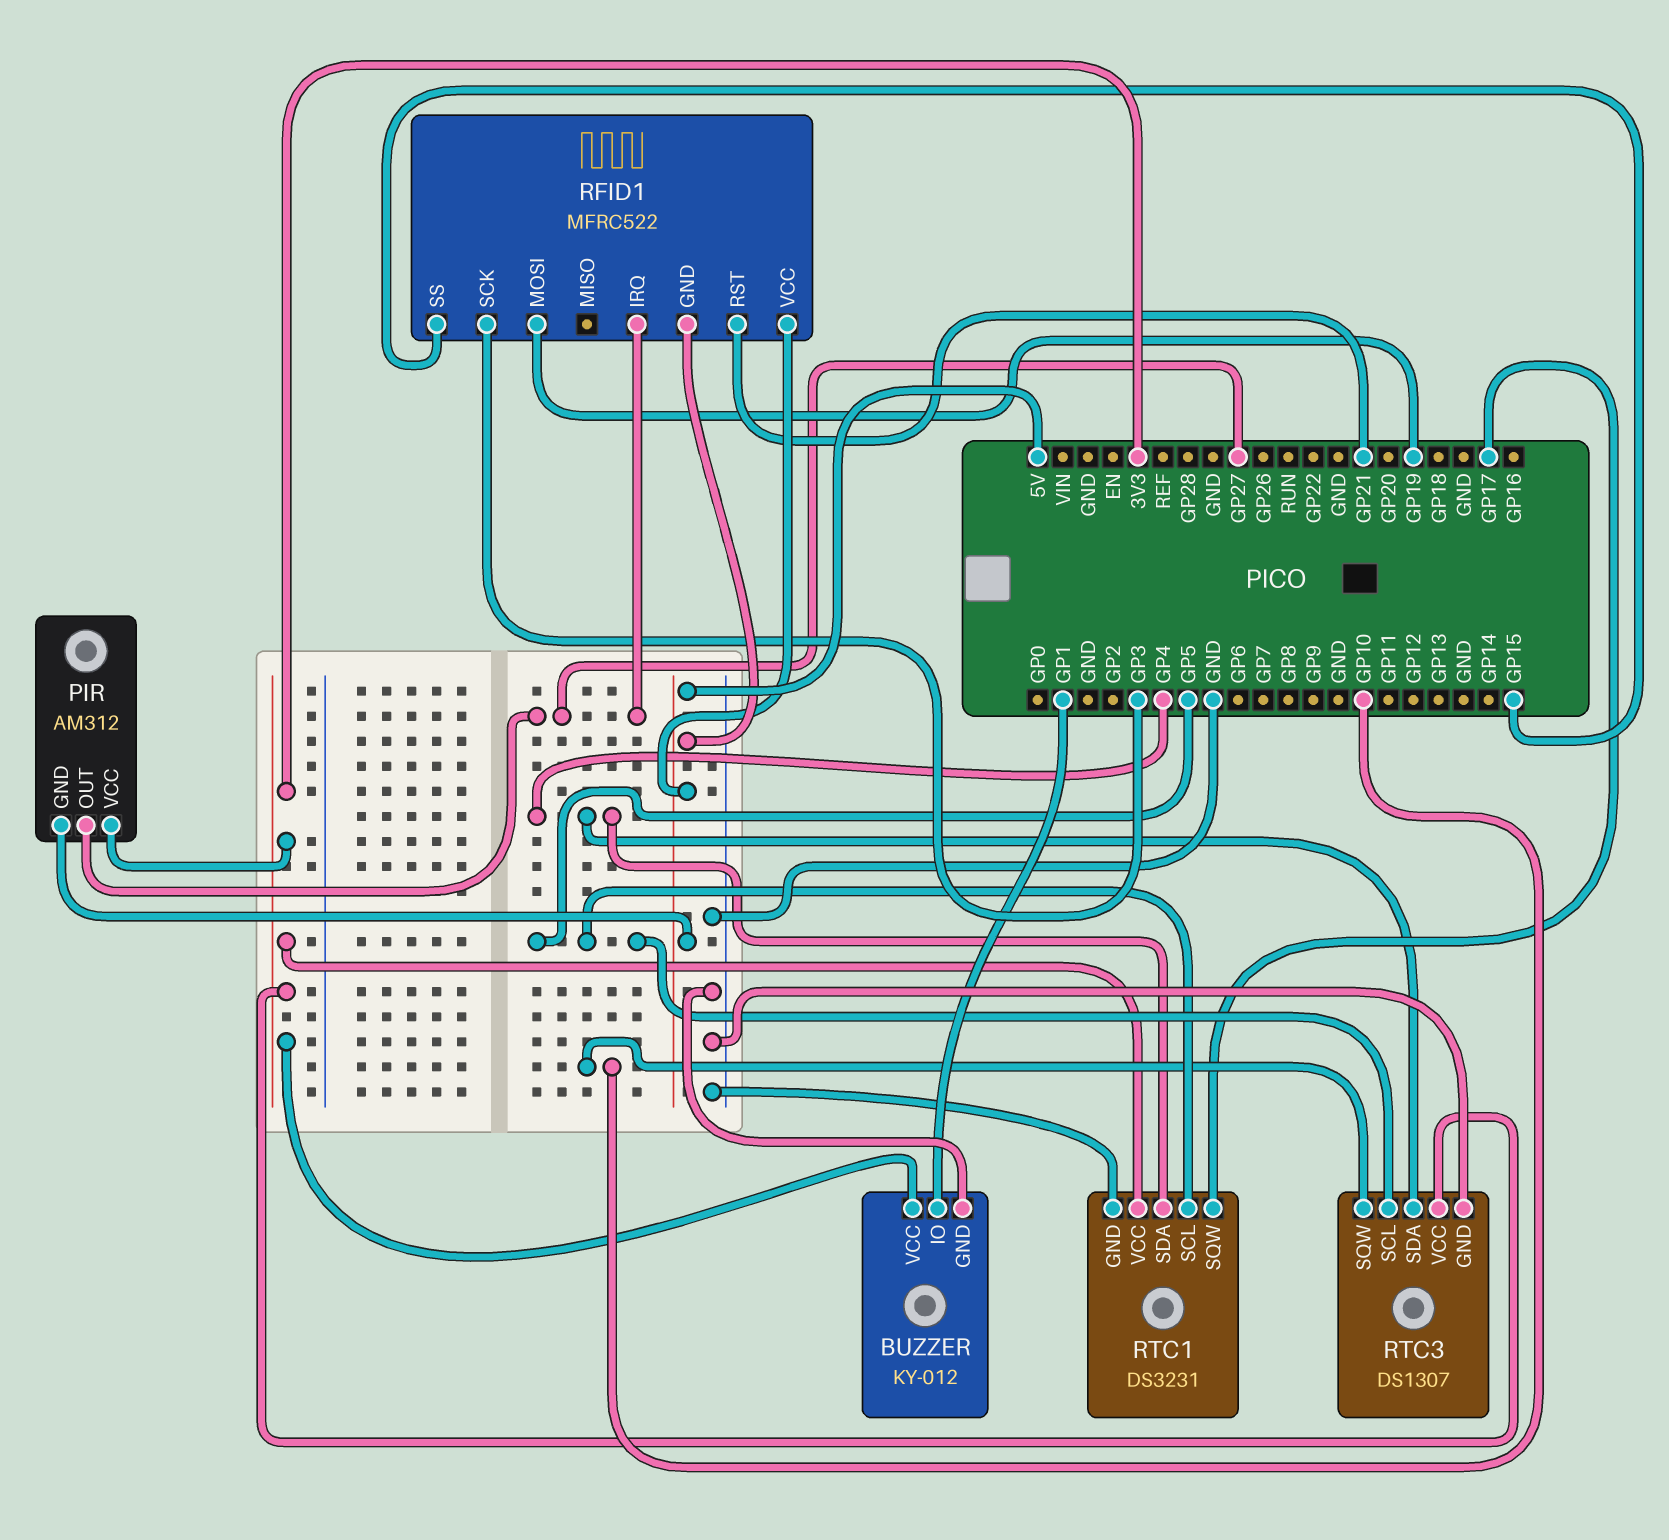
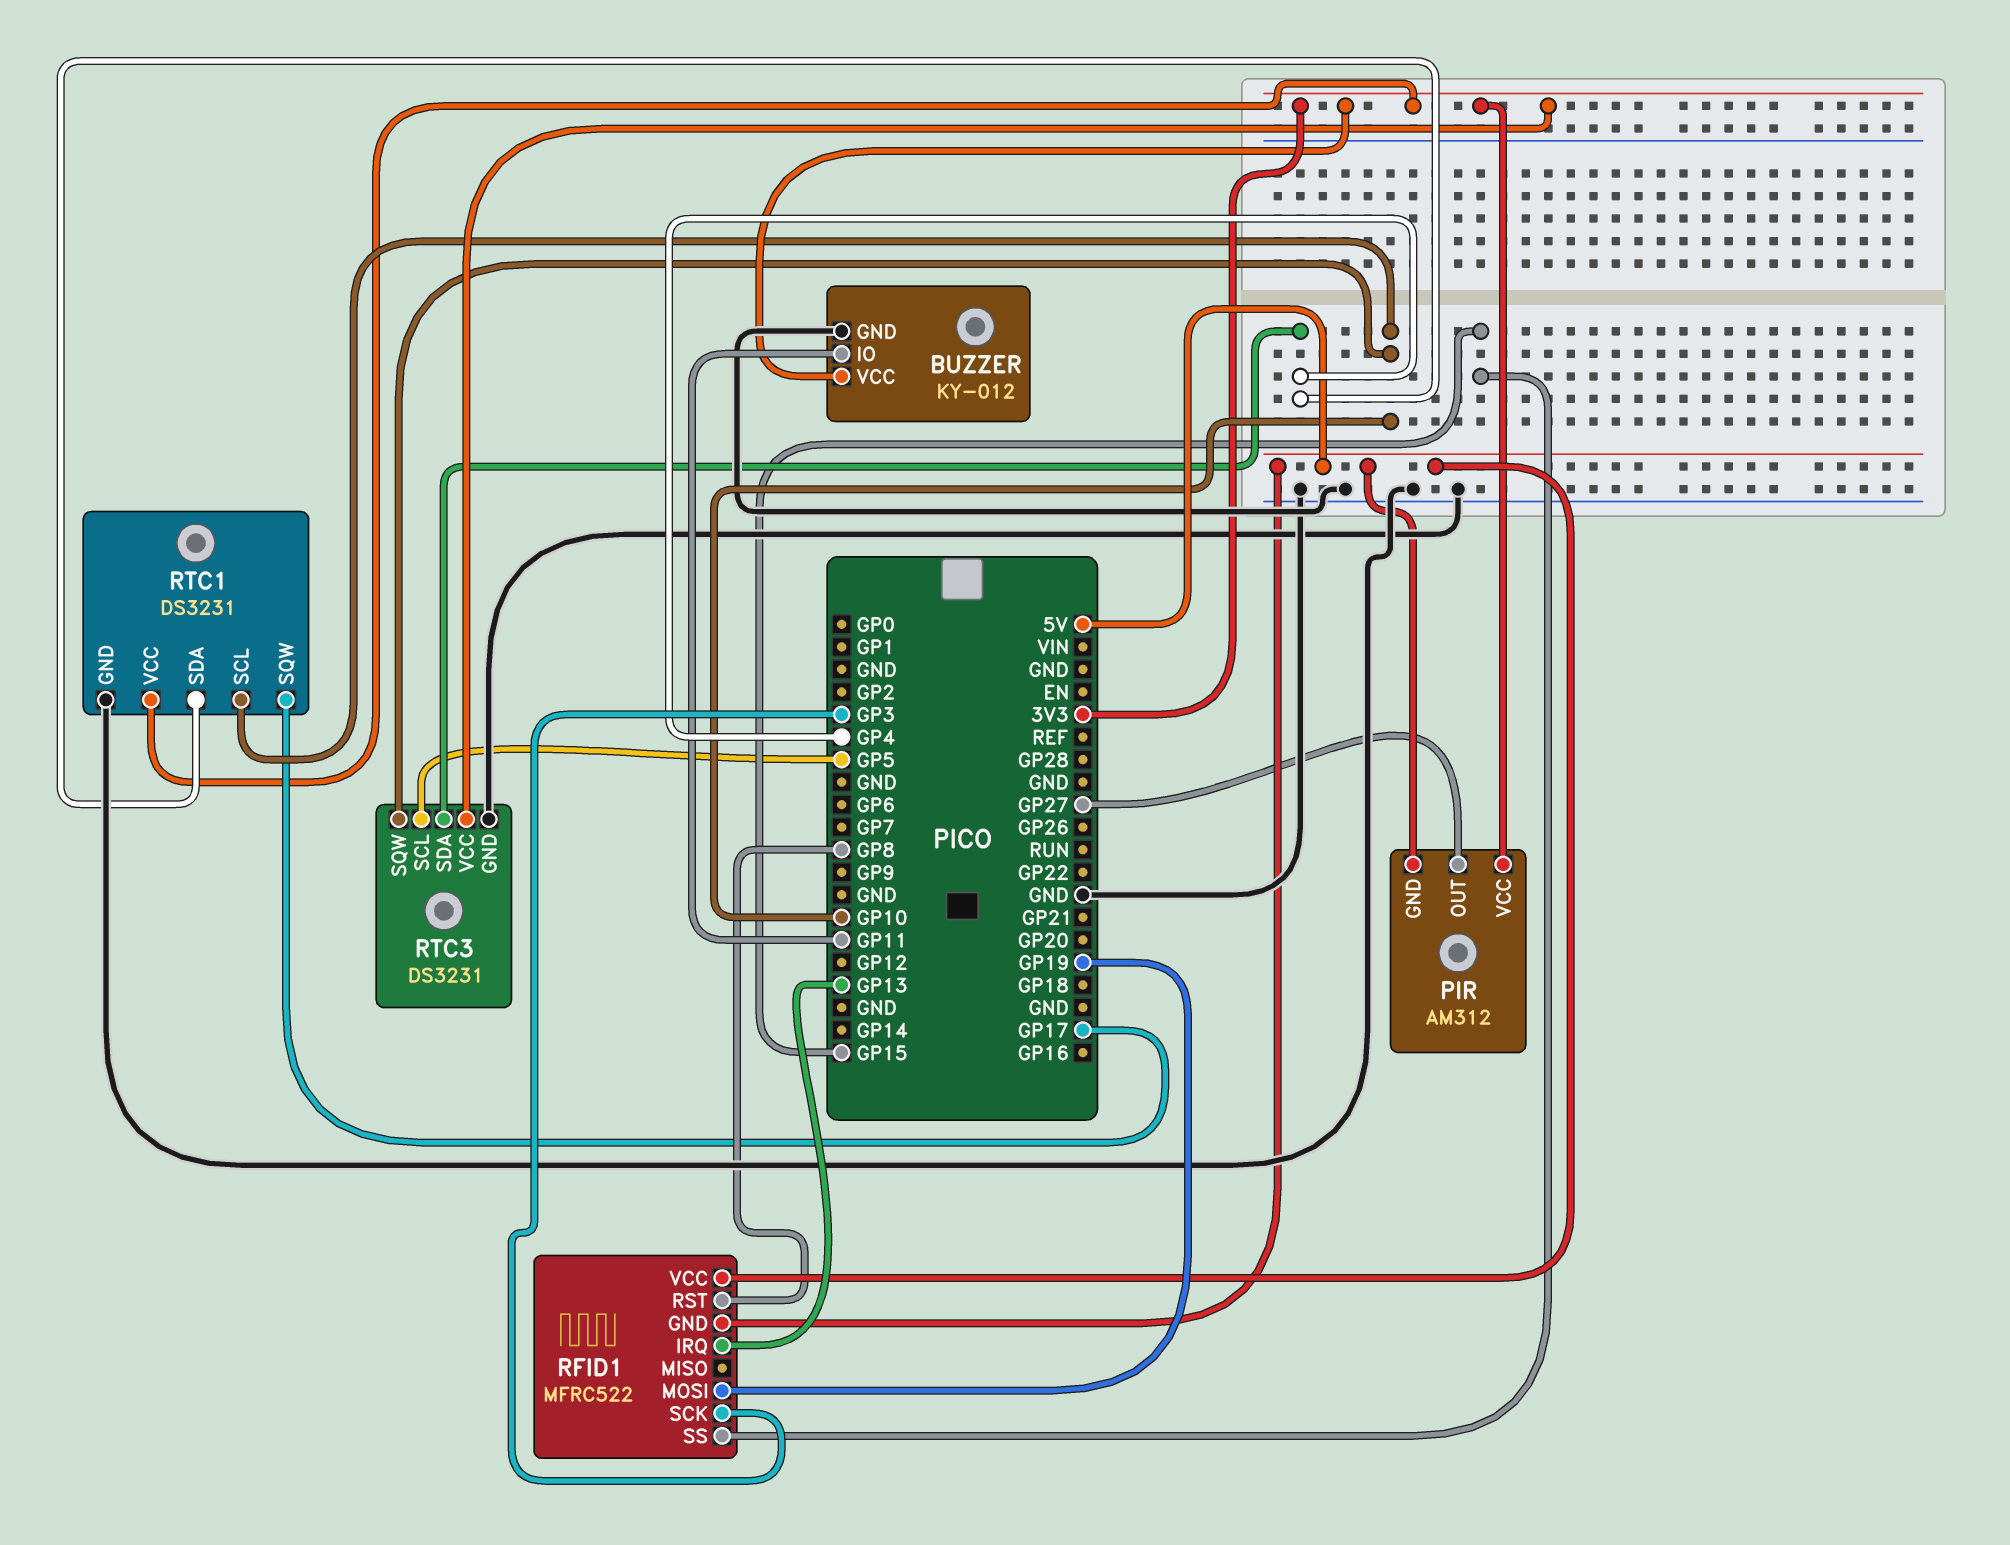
BUZZER pin IO: GP1 -> GP11
RFID1 pin IRQ: GP27 -> GP13
RFID1 pin RST: GP21 -> GP8
RTC1 pin SCL: GP5 -> GP10
RTC3: DS1307 -> DS3231

